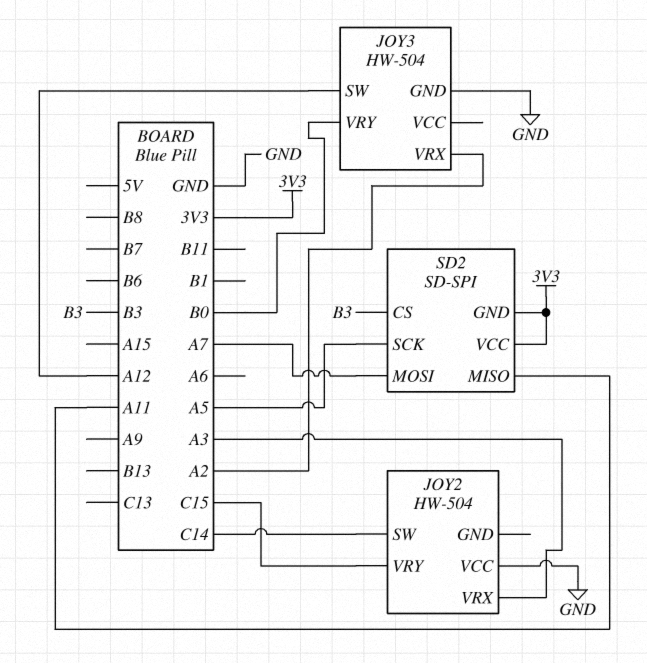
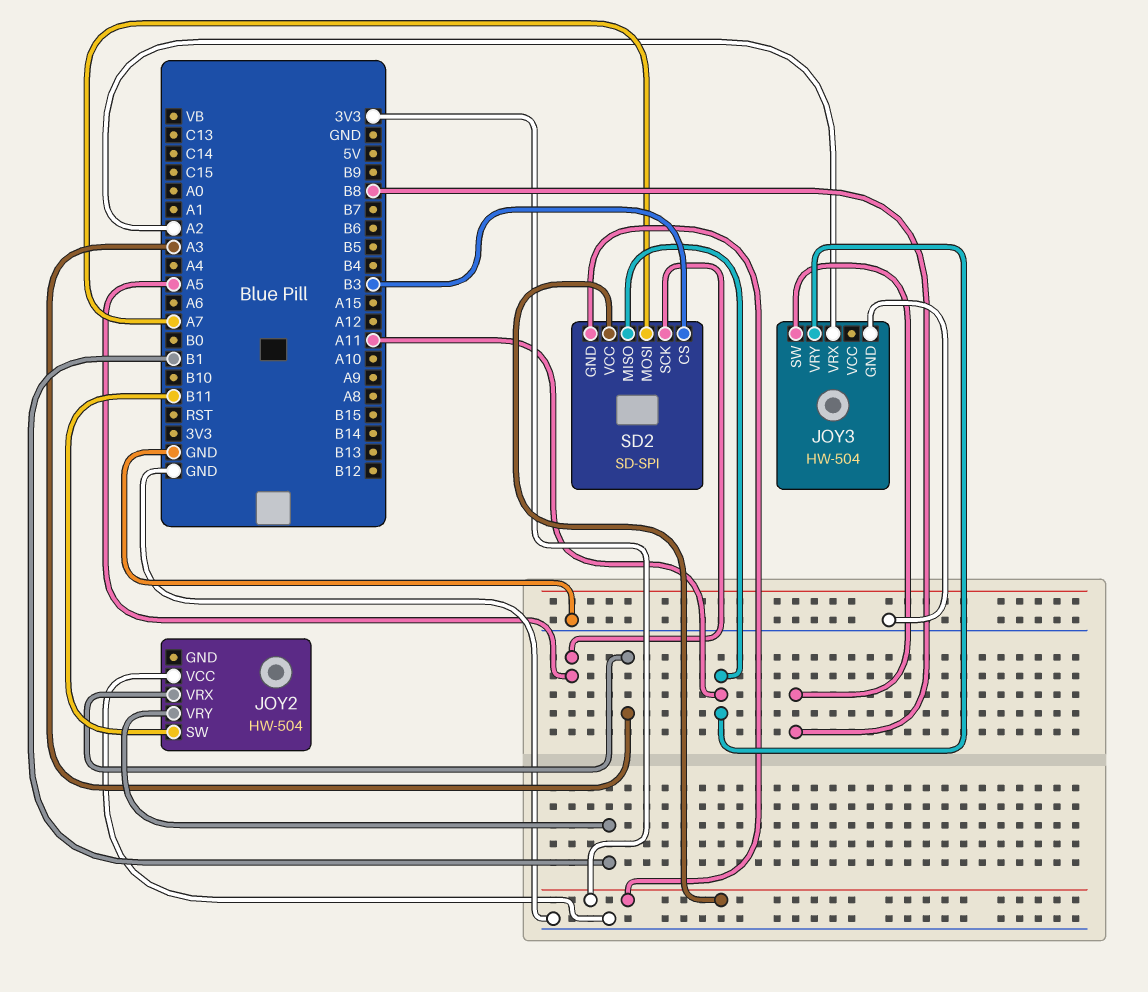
JOY2 pin SW: C14 -> B11
JOY2 pin VRY: C15 -> B1
JOY3 pin SW: A12 -> B8
JOY3 pin VRY: B0 -> A11

